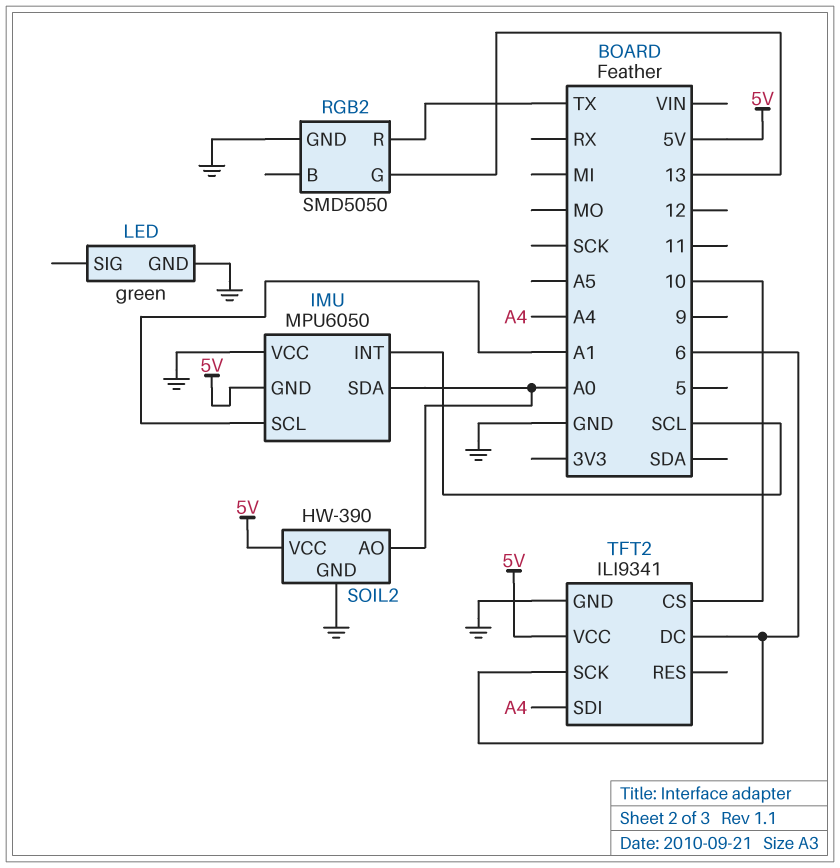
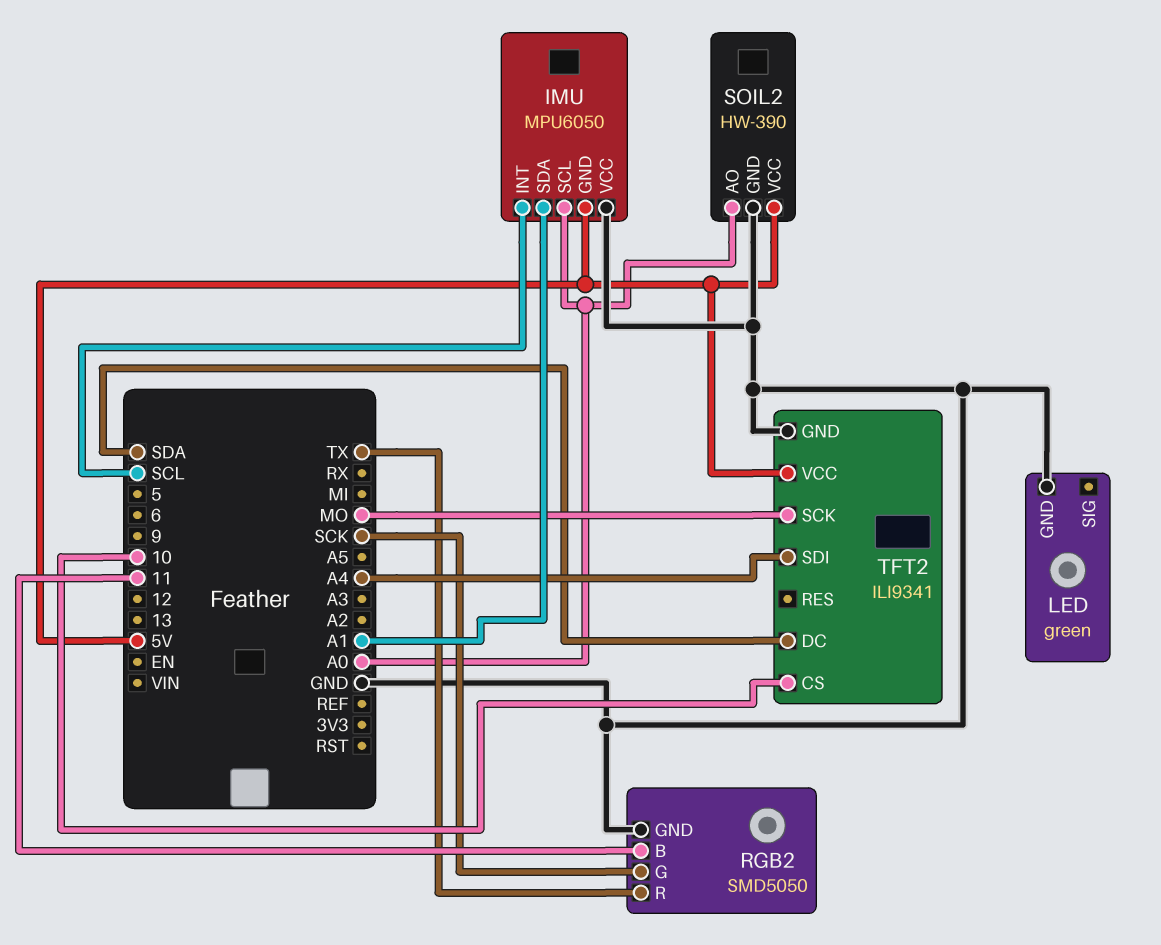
IMU pin SCL: A1 -> A0
IMU pin SDA: A0 -> A1
RGB2 pin B: none -> 11
RGB2 pin G: 13 -> SCK
TFT2 pin DC: 6 -> SDA
TFT2 pin SCK: 6 -> MO

